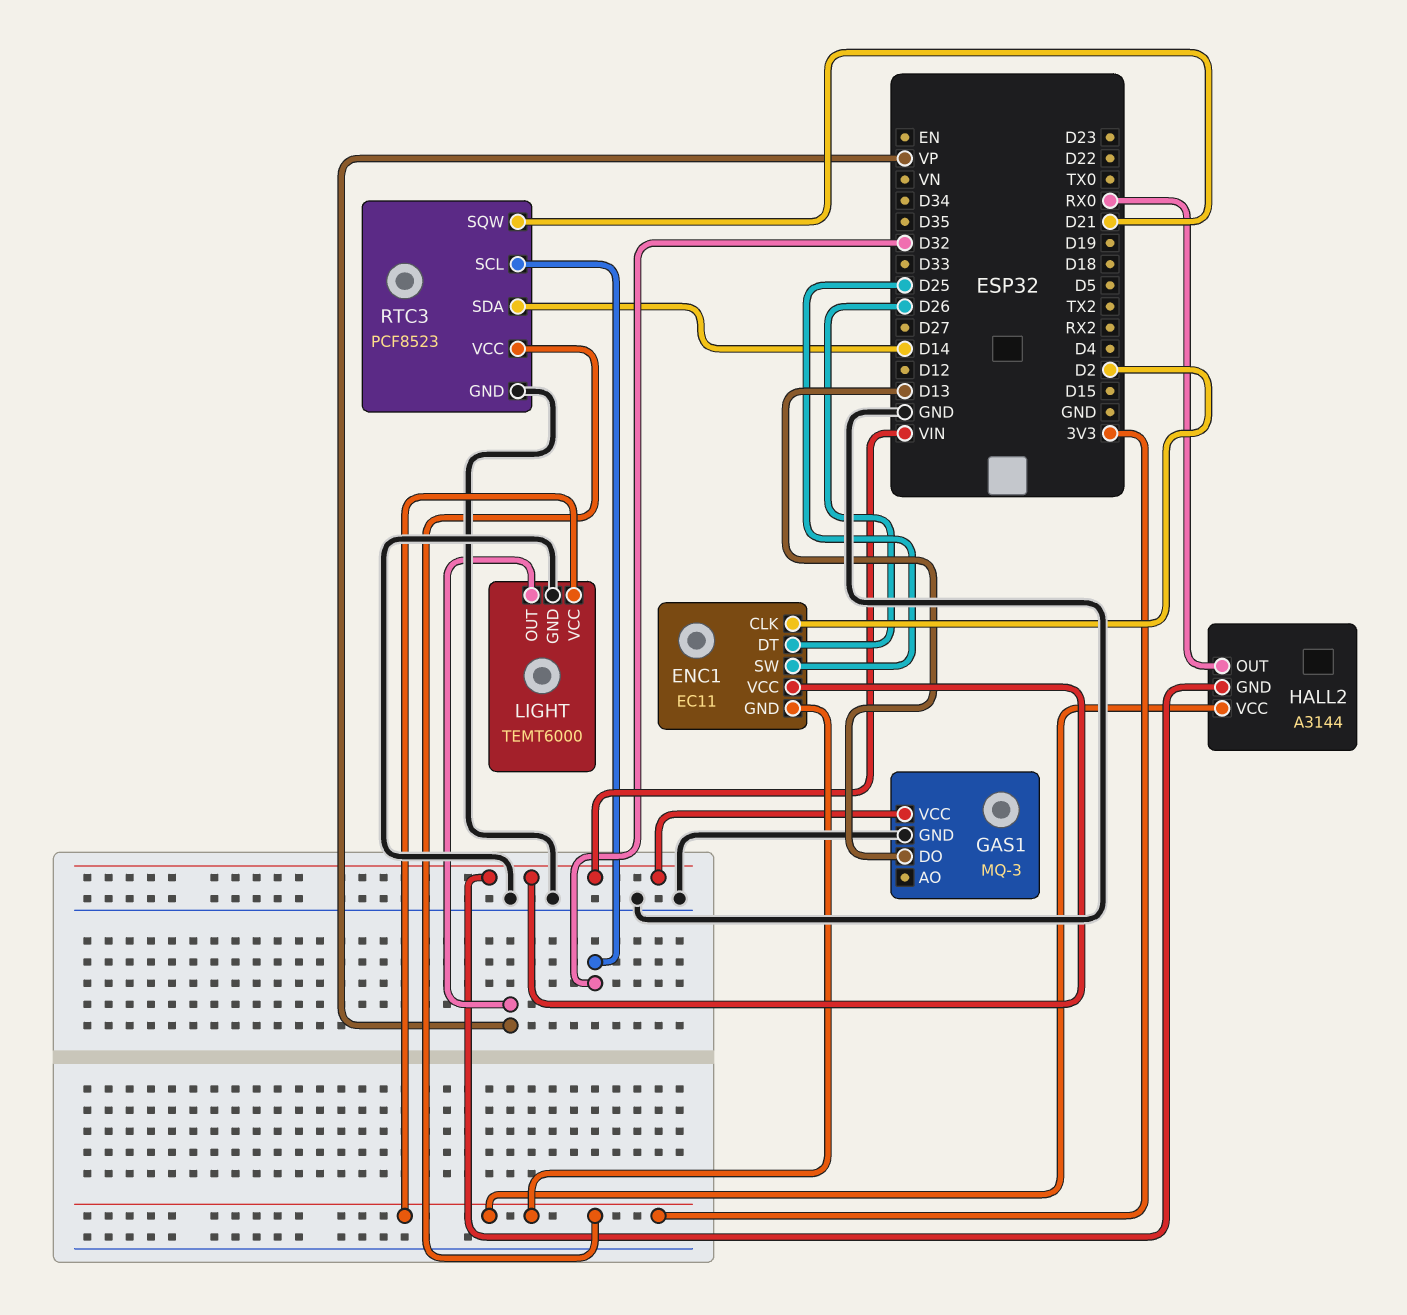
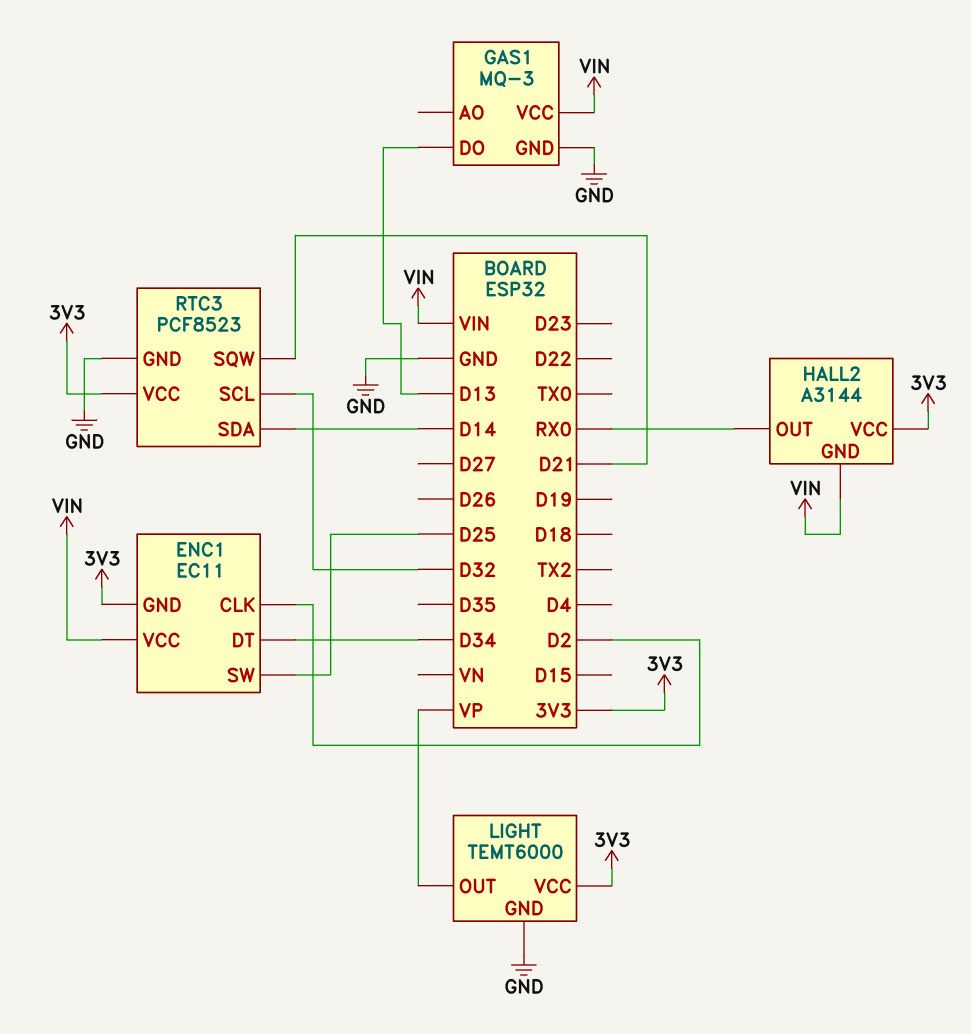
ENC1 pin DT: D26 -> D34

